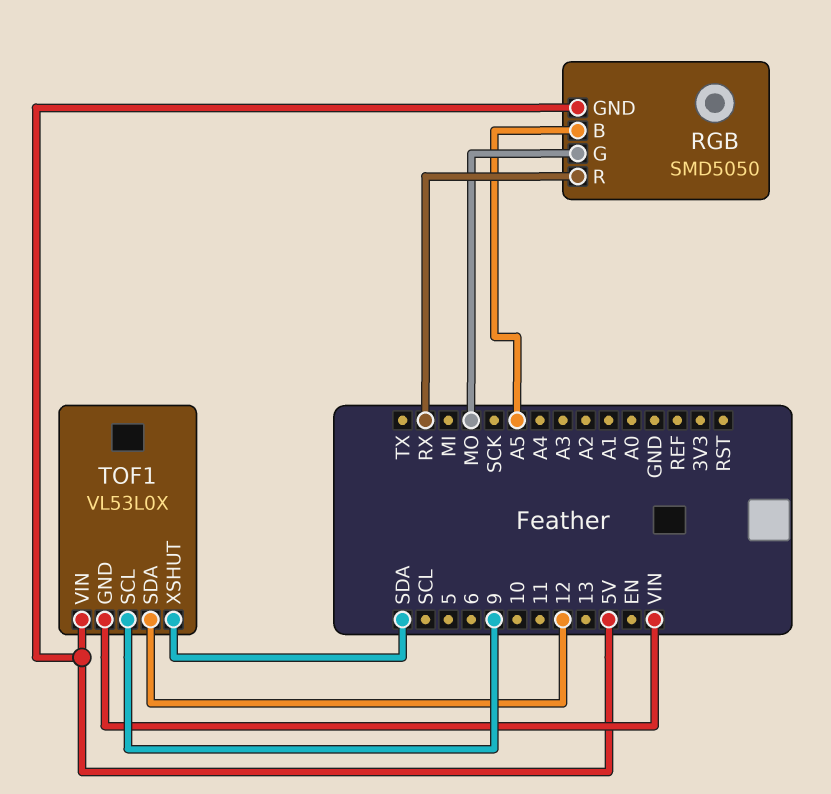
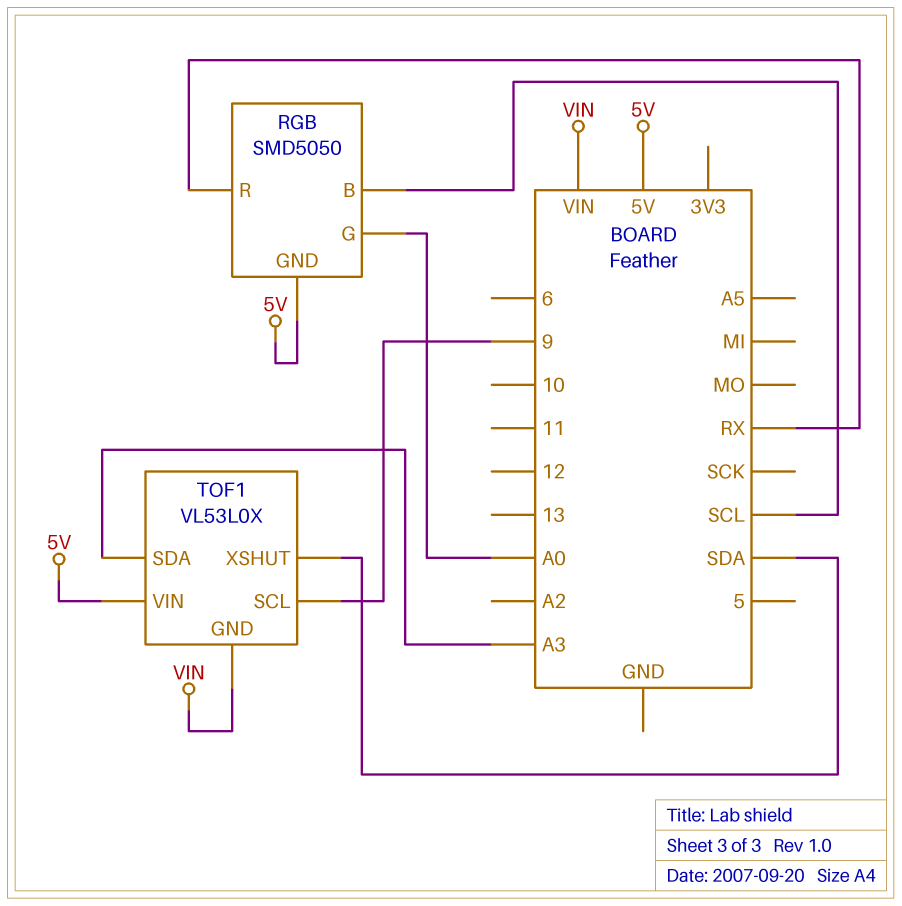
RGB pin B: A5 -> SCL
RGB pin G: MO -> A0
TOF1 pin SDA: 12 -> A3

